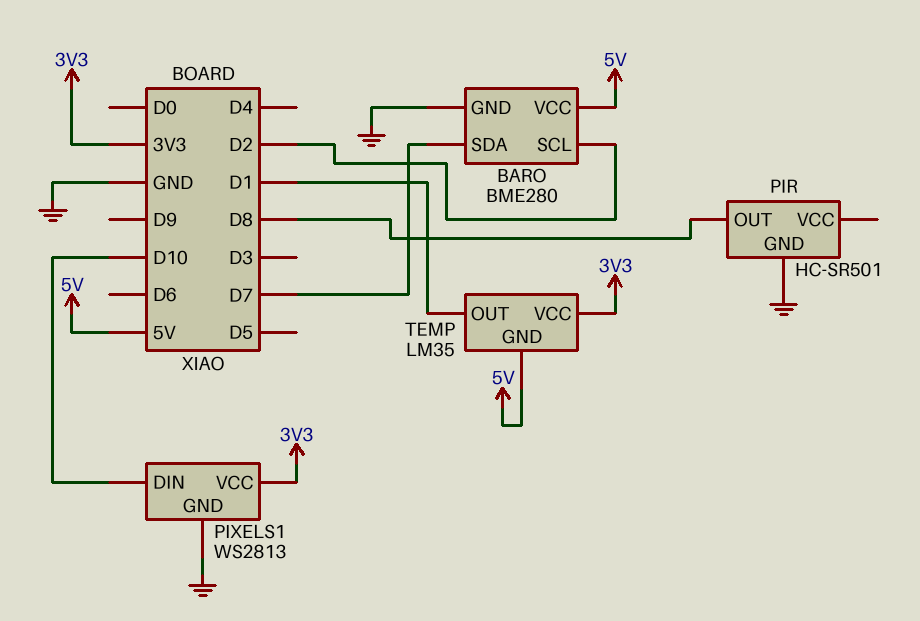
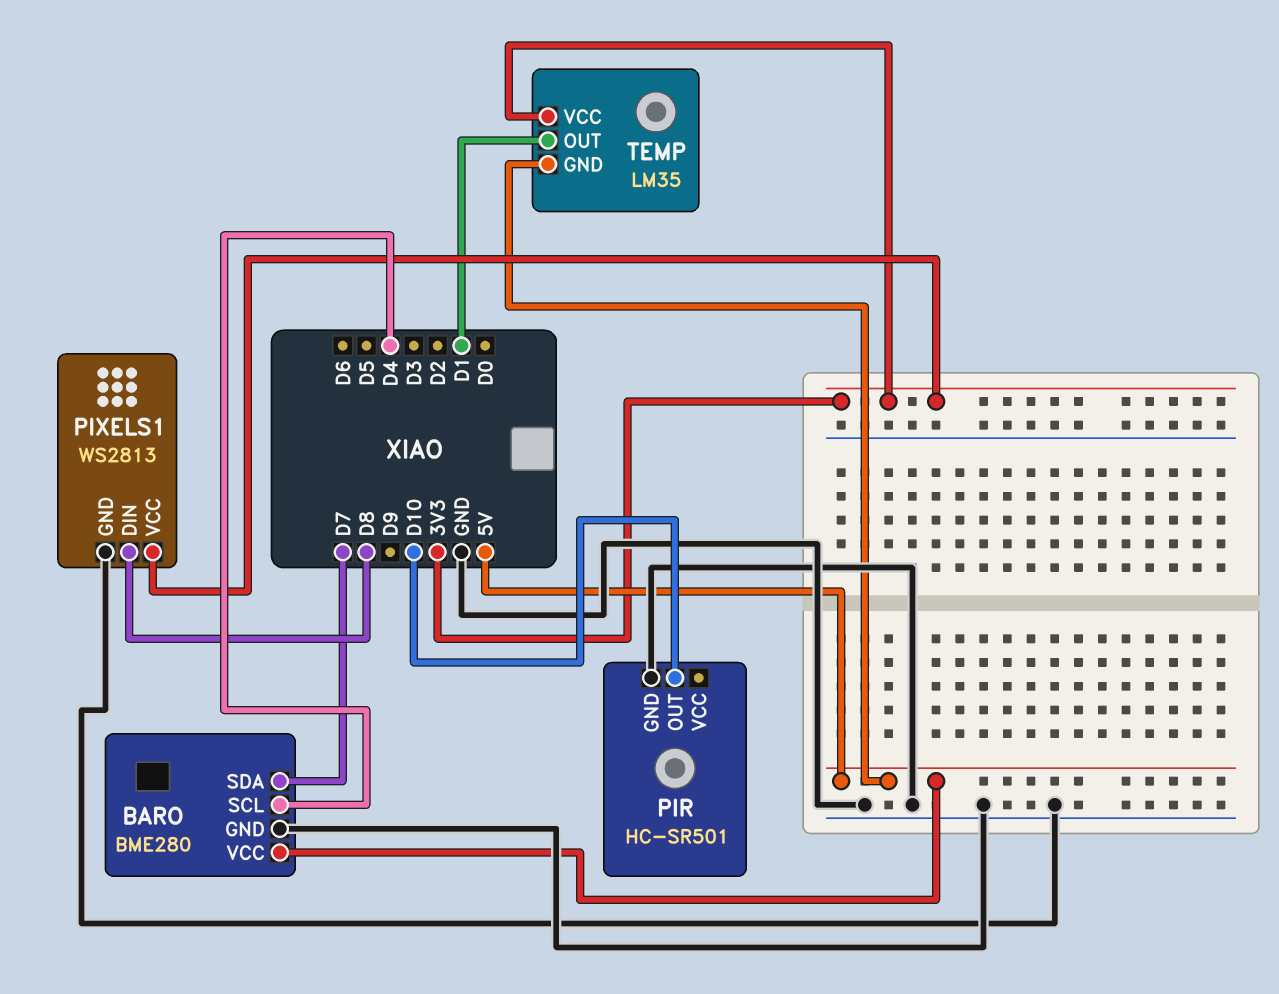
BARO pin SCL: D2 -> D4
PIR pin OUT: D8 -> D10
PIXELS1 pin DIN: D10 -> D8

